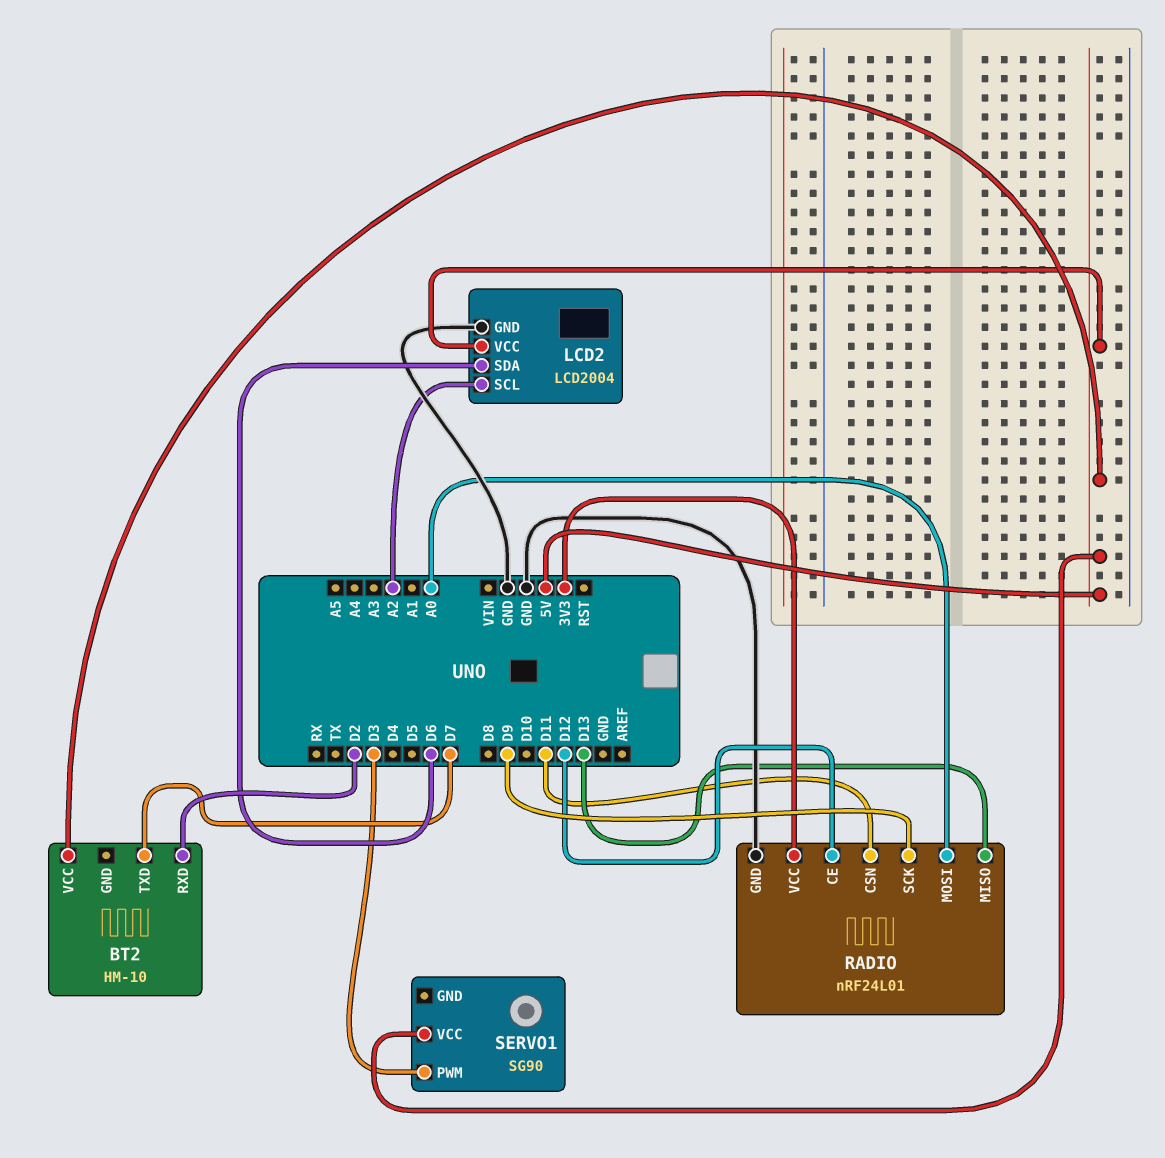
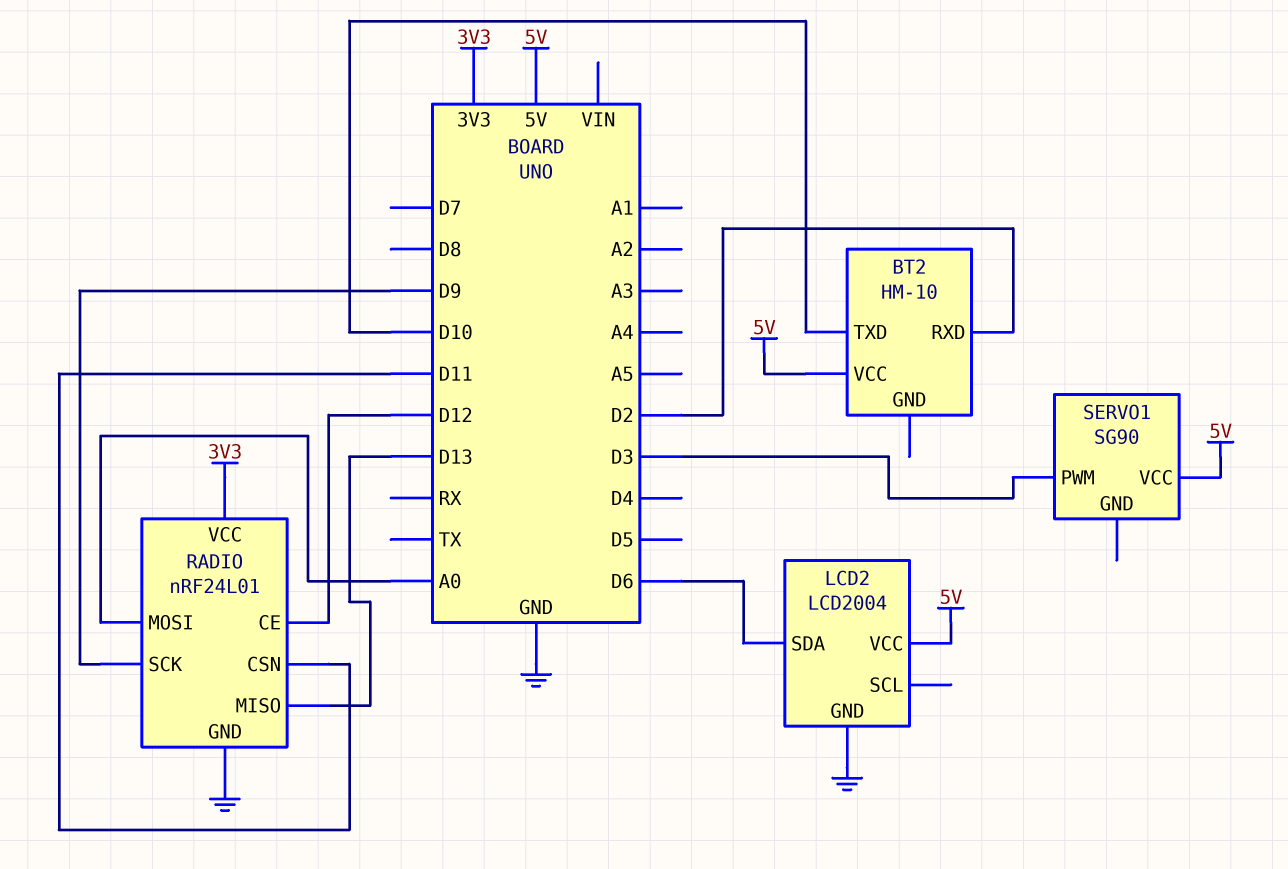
BT2 pin TXD: D7 -> D10
LCD2 pin SCL: A2 -> none

